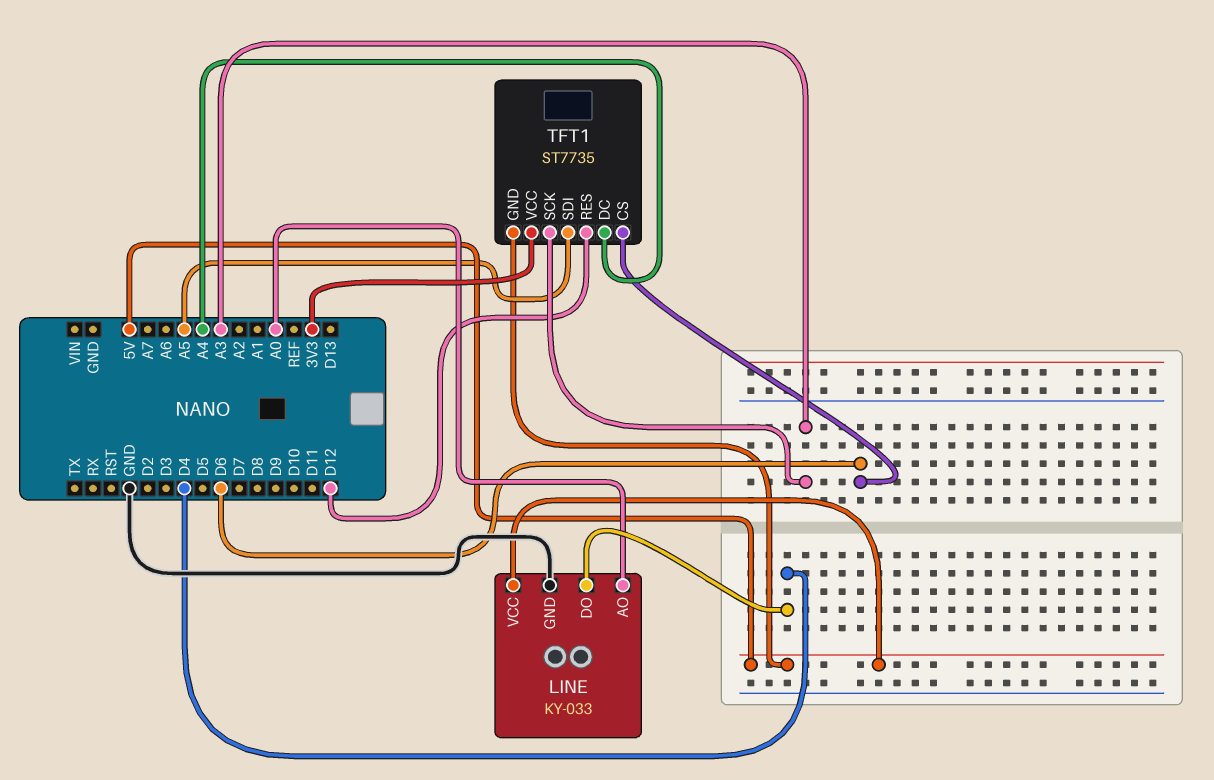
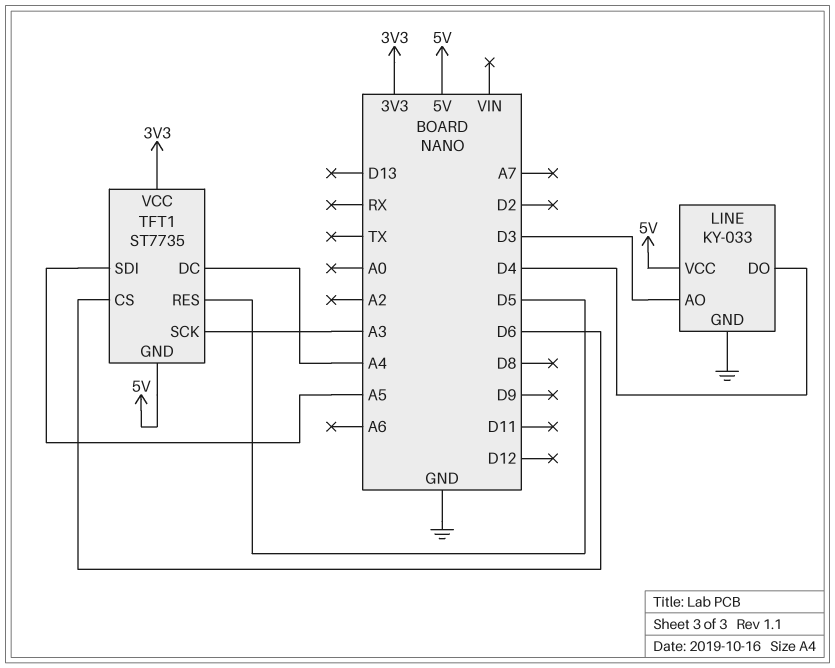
LINE pin AO: A0 -> D3
TFT1 pin RES: D12 -> D5

